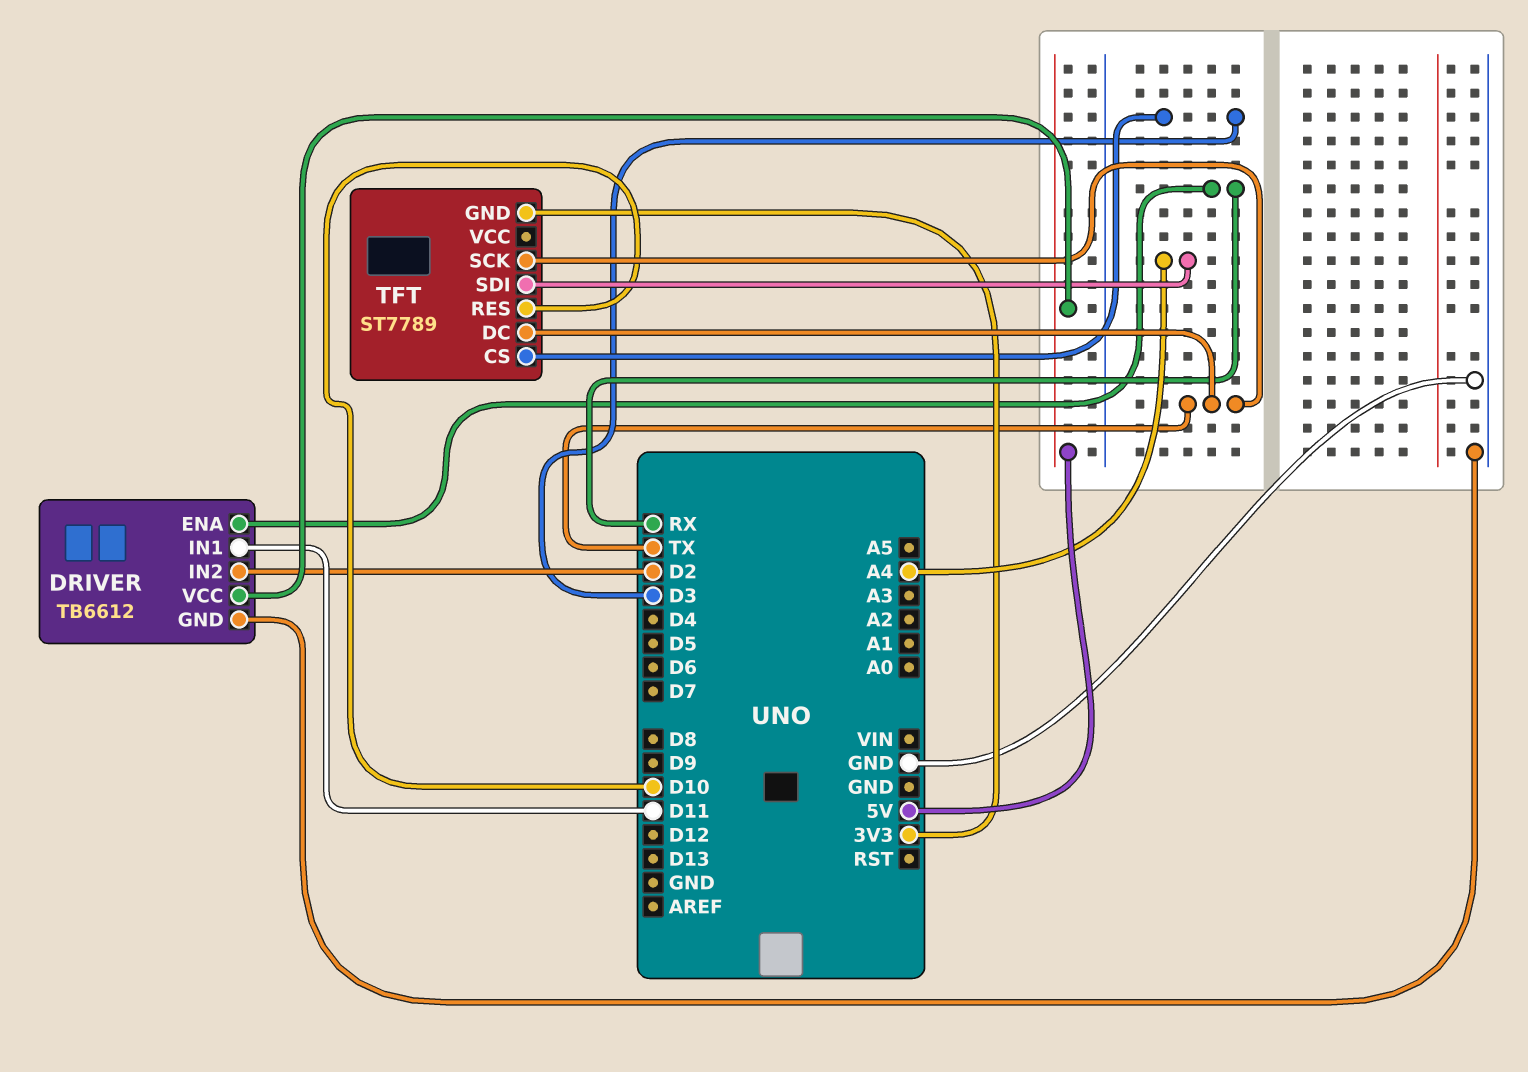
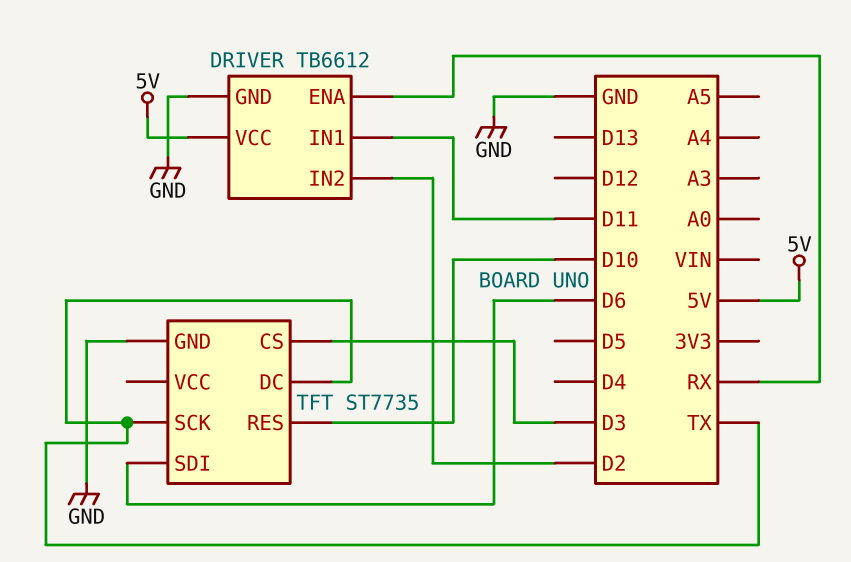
TFT: ST7789 -> ST7735
TFT pin GND: 3V3 -> GND
TFT pin SDI: A4 -> D6

